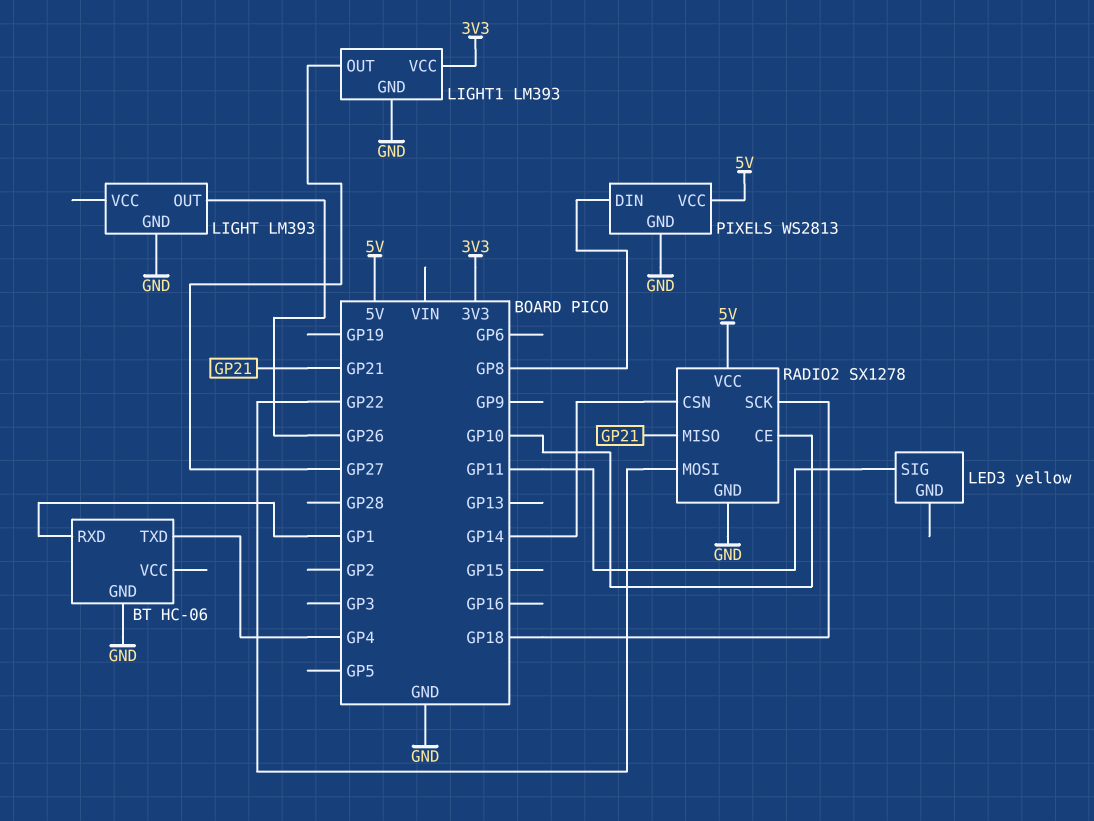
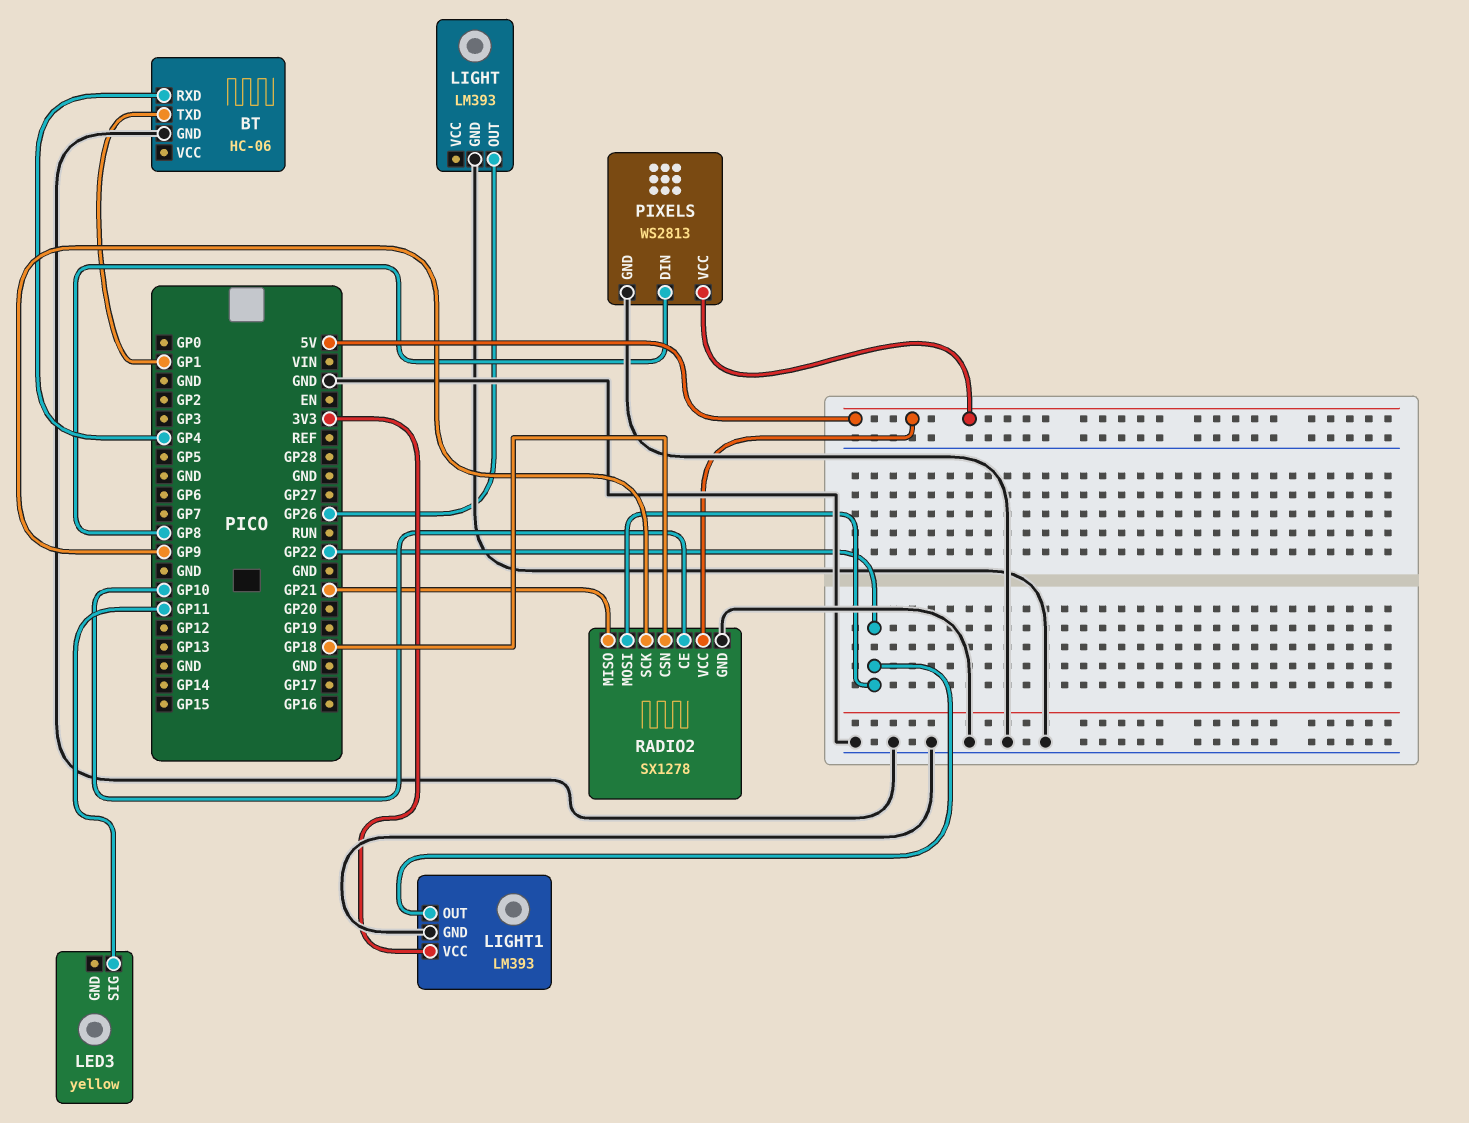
BT pin RXD: GP1 -> GP4
BT pin TXD: GP4 -> GP1
LIGHT1 pin OUT: GP27 -> GP22
RADIO2 pin CSN: GP14 -> GP18
RADIO2 pin SCK: GP18 -> GP9

